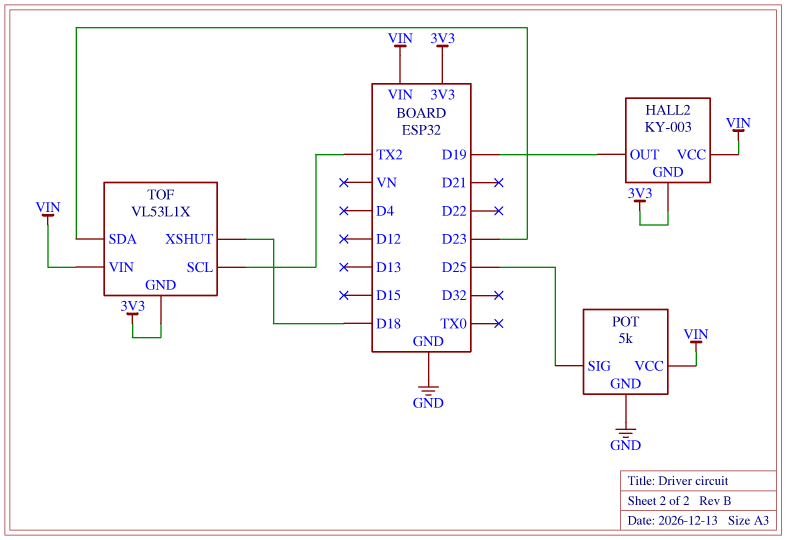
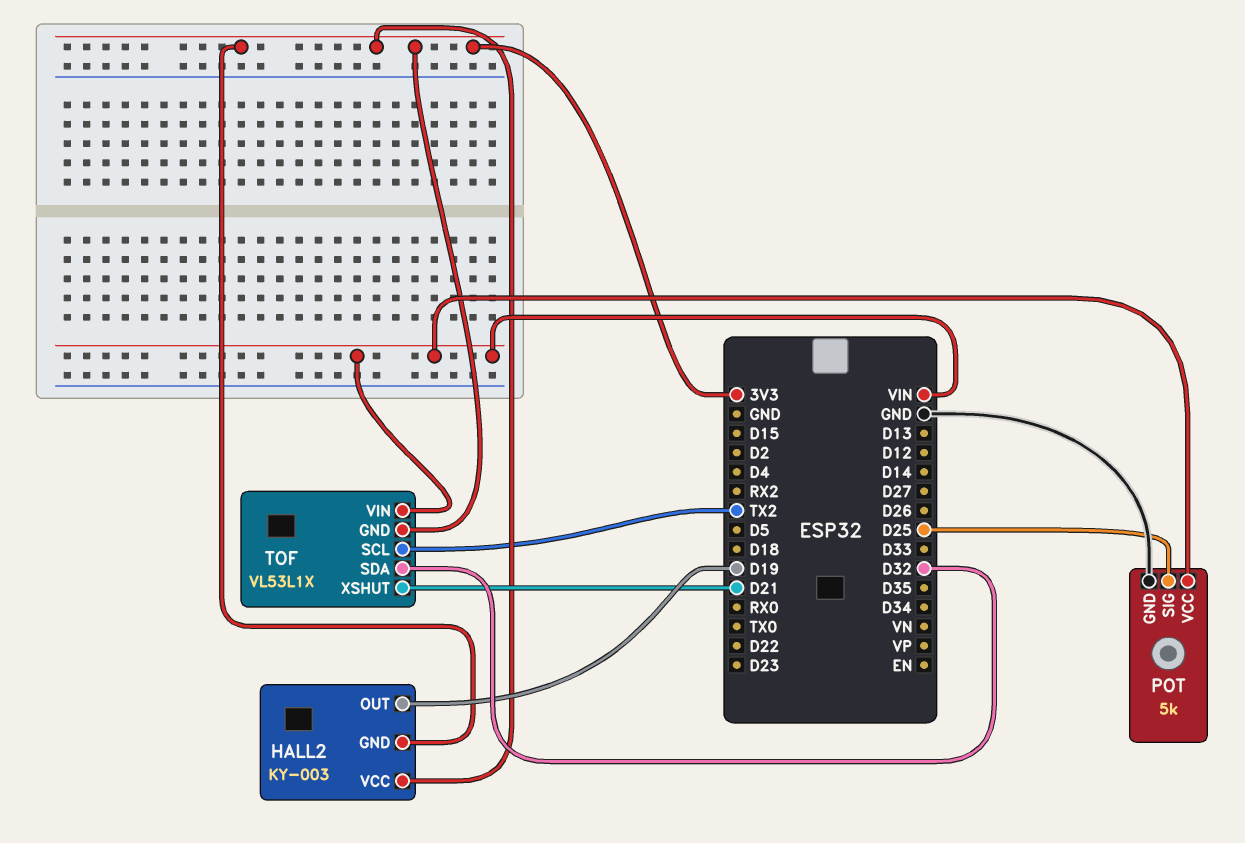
HALL2 pin VCC: VIN -> 3V3
TOF pin SDA: D23 -> D32
TOF pin XSHUT: D18 -> D21

